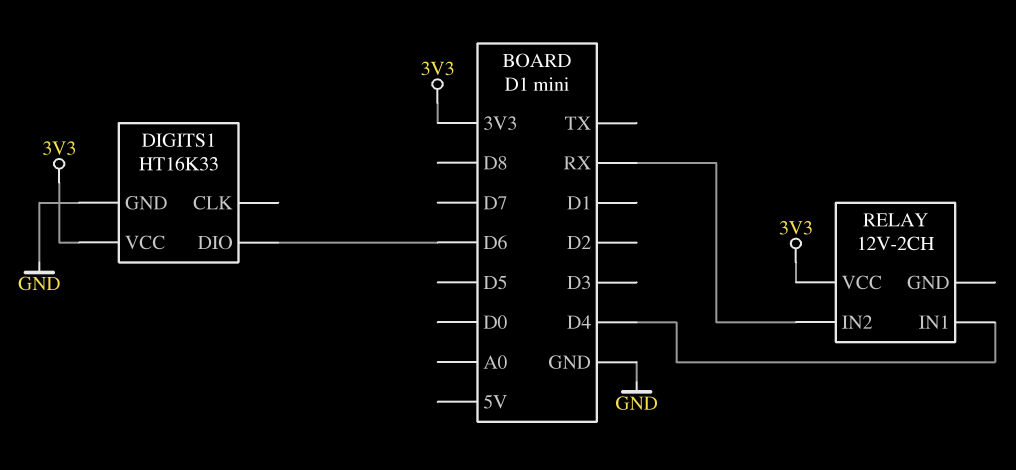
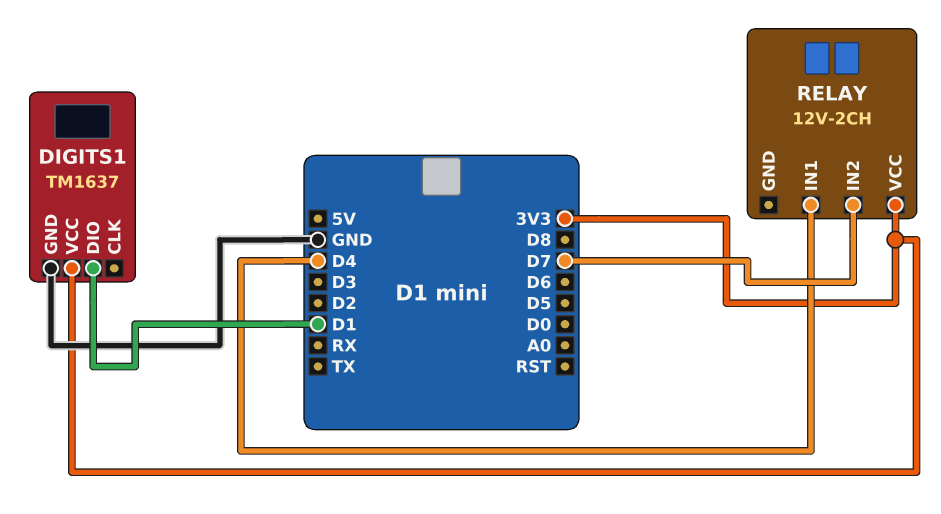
DIGITS1: HT16K33 -> TM1637
DIGITS1 pin DIO: D6 -> D1
RELAY pin IN2: RX -> D7

